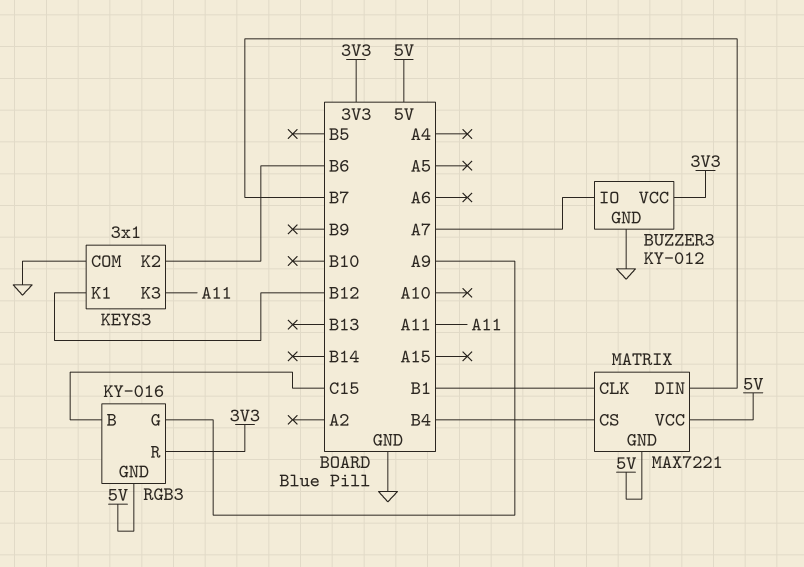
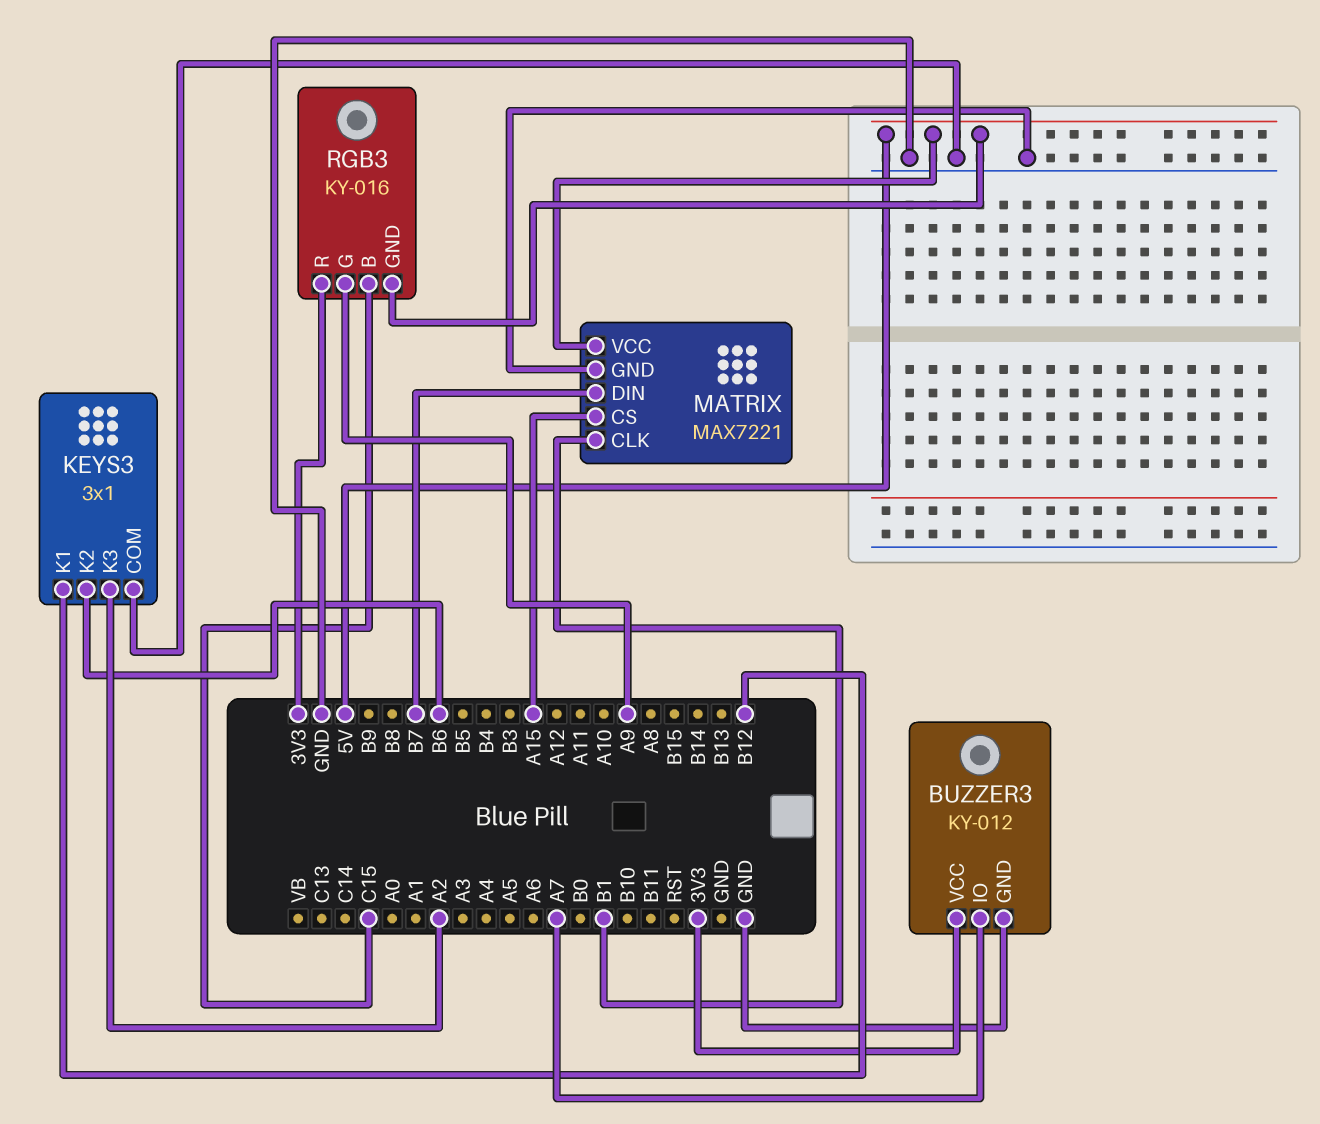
KEYS3 pin K3: A11 -> A2
MATRIX pin CS: B4 -> A15
MATRIX pin GND: 5V -> GND

